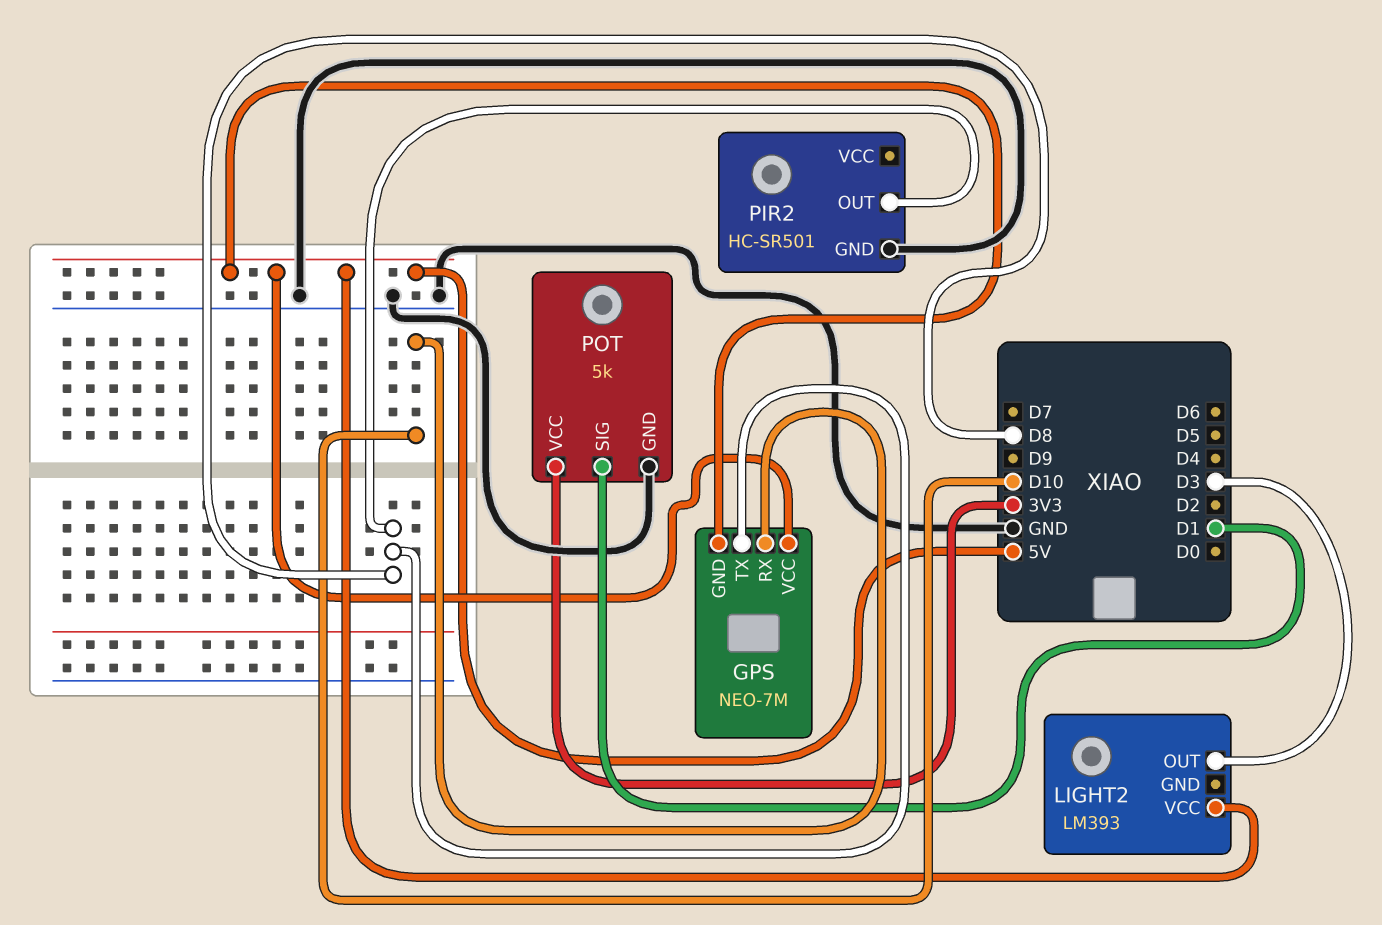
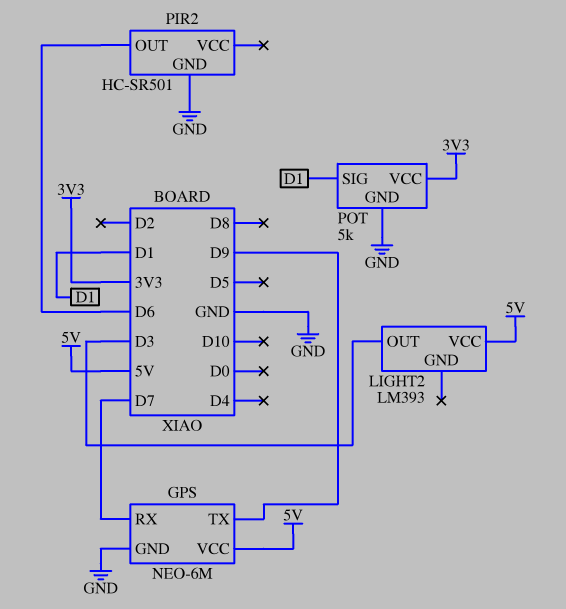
GPS: NEO-7M -> NEO-6M
GPS pin GND: 5V -> GND
GPS pin RX: D10 -> D7
GPS pin TX: D8 -> D9
PIR2 pin OUT: D8 -> D6

